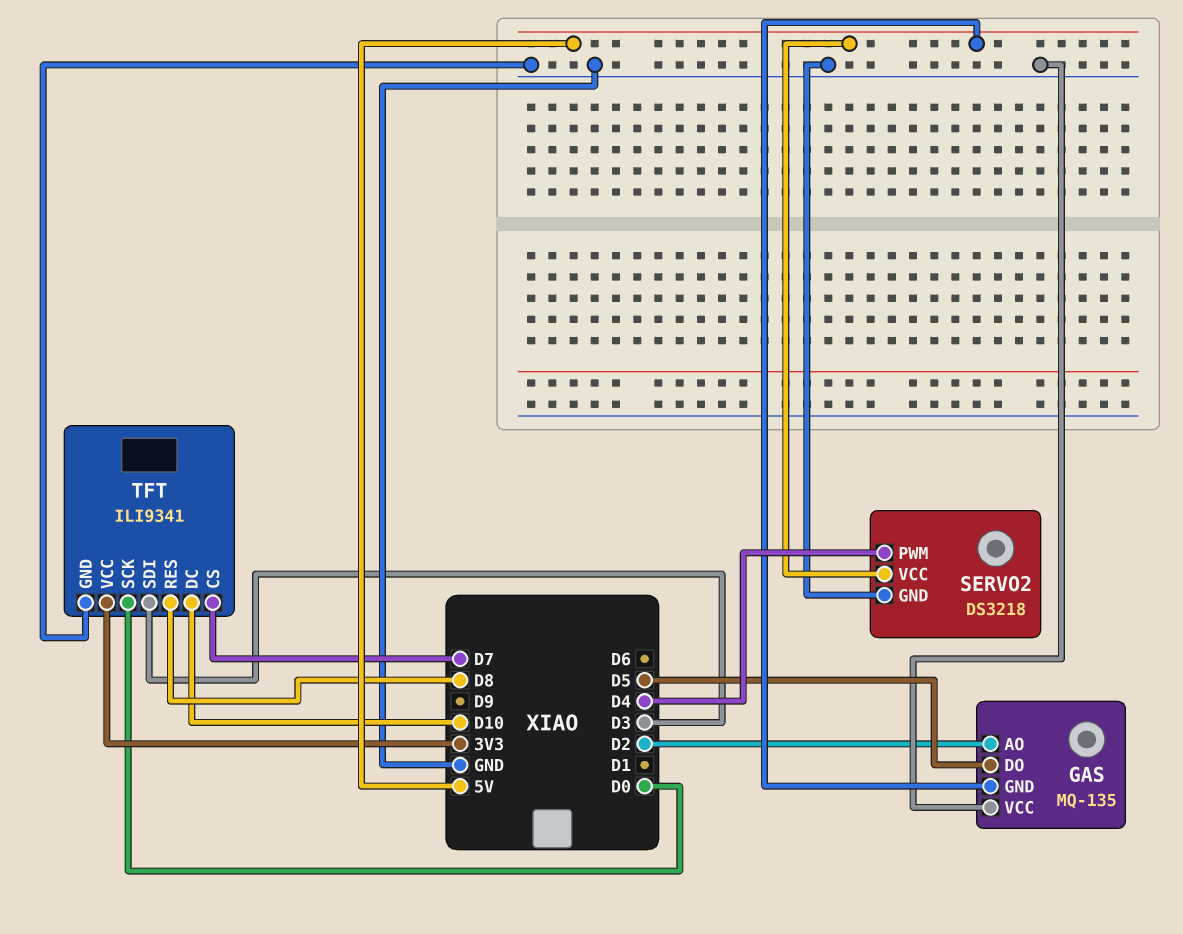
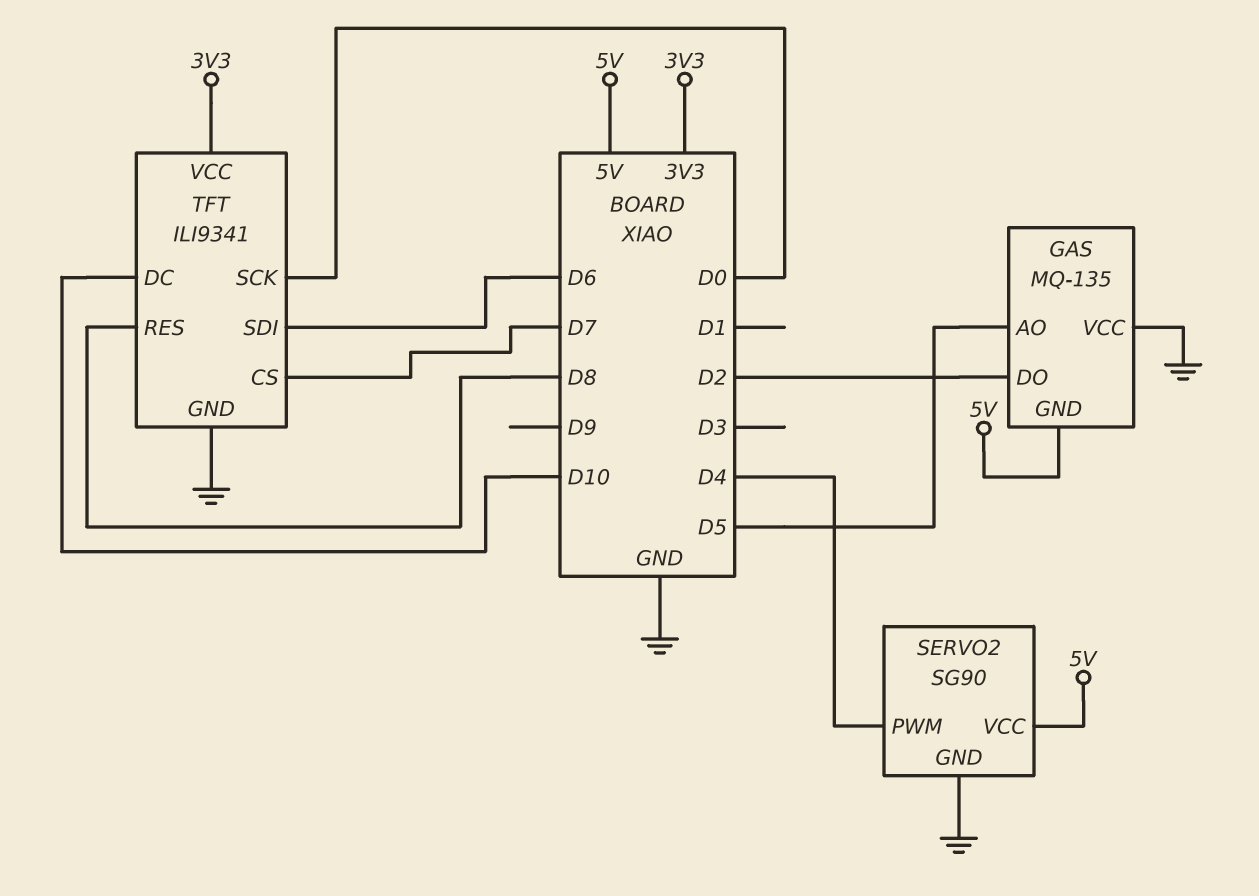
GAS pin AO: D2 -> D5
GAS pin DO: D5 -> D2
SERVO2: DS3218 -> SG90
TFT pin SDI: D3 -> D6

